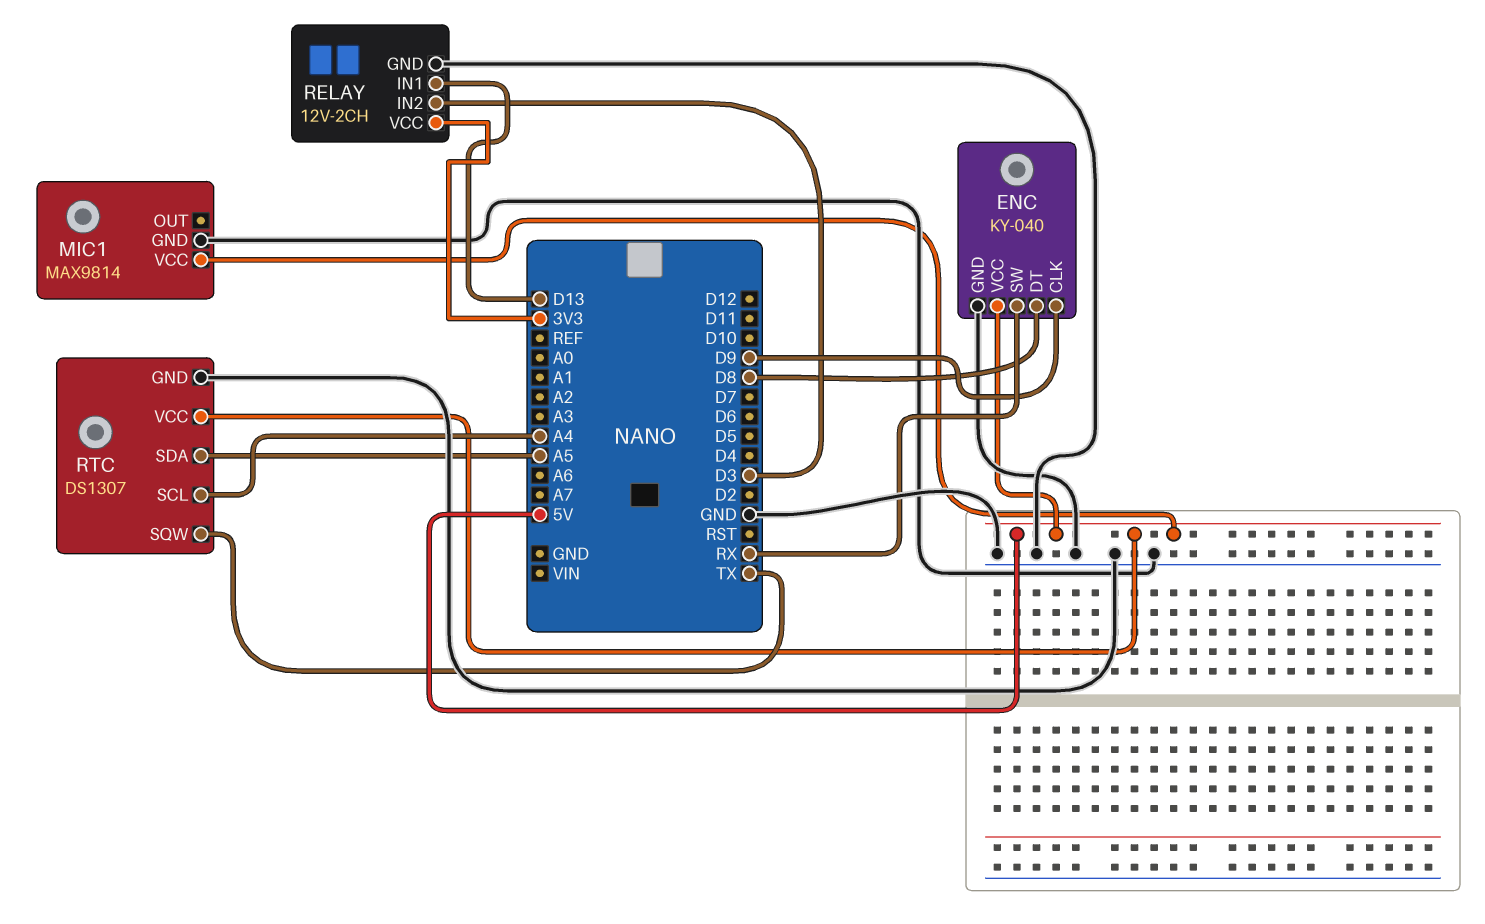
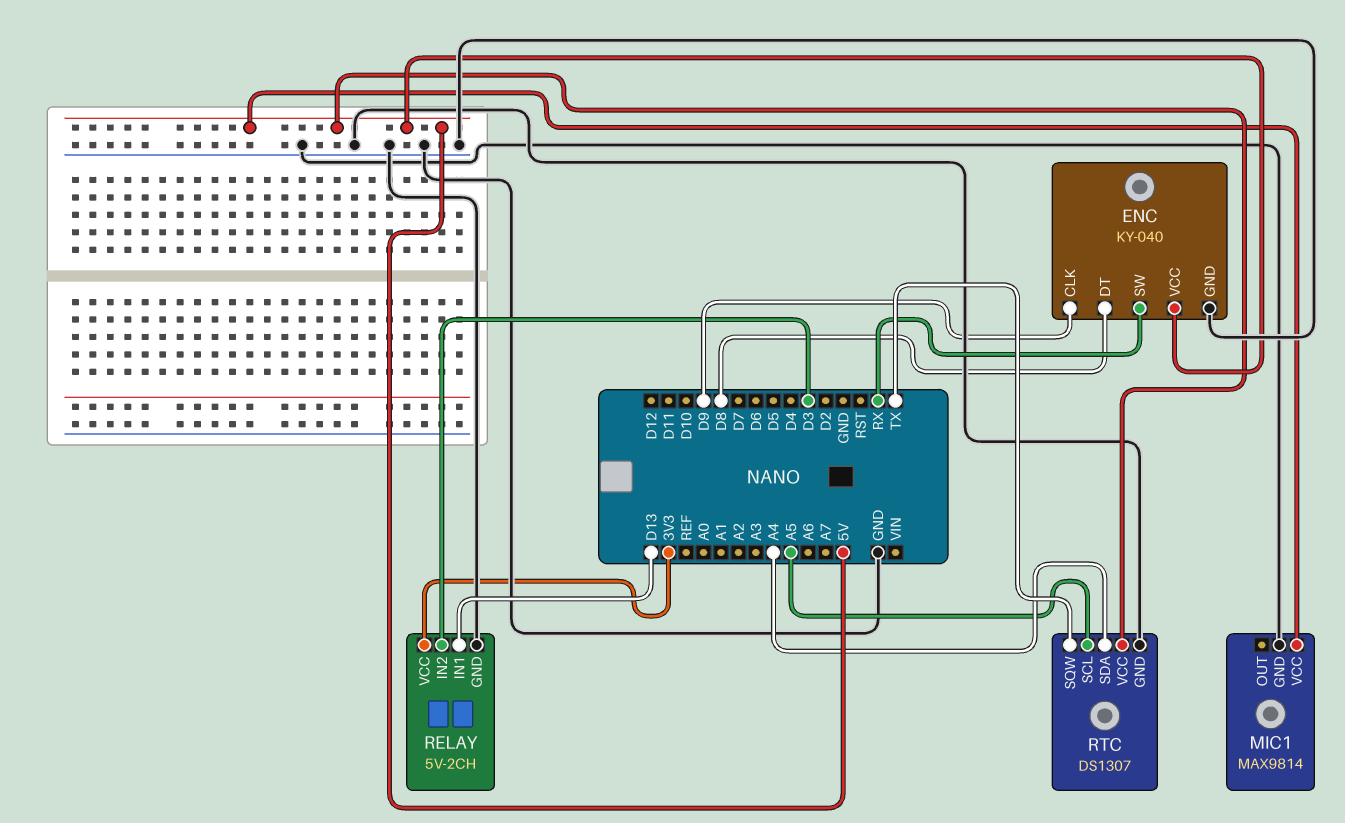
RELAY: 12V-2CH -> 5V-2CH
RTC pin SCL: A4 -> A5
RTC pin SDA: A5 -> A4

